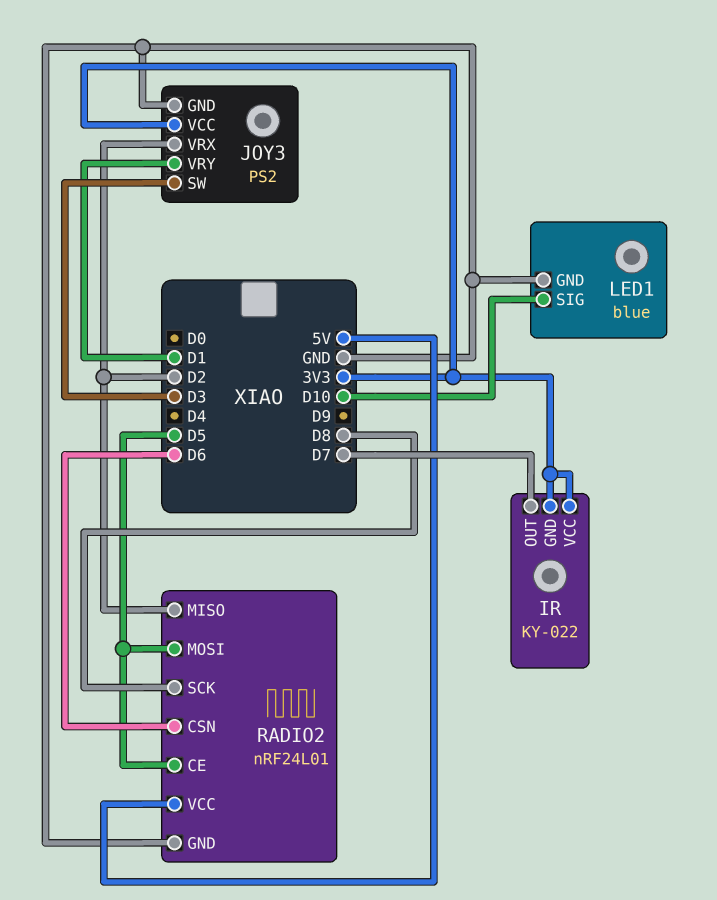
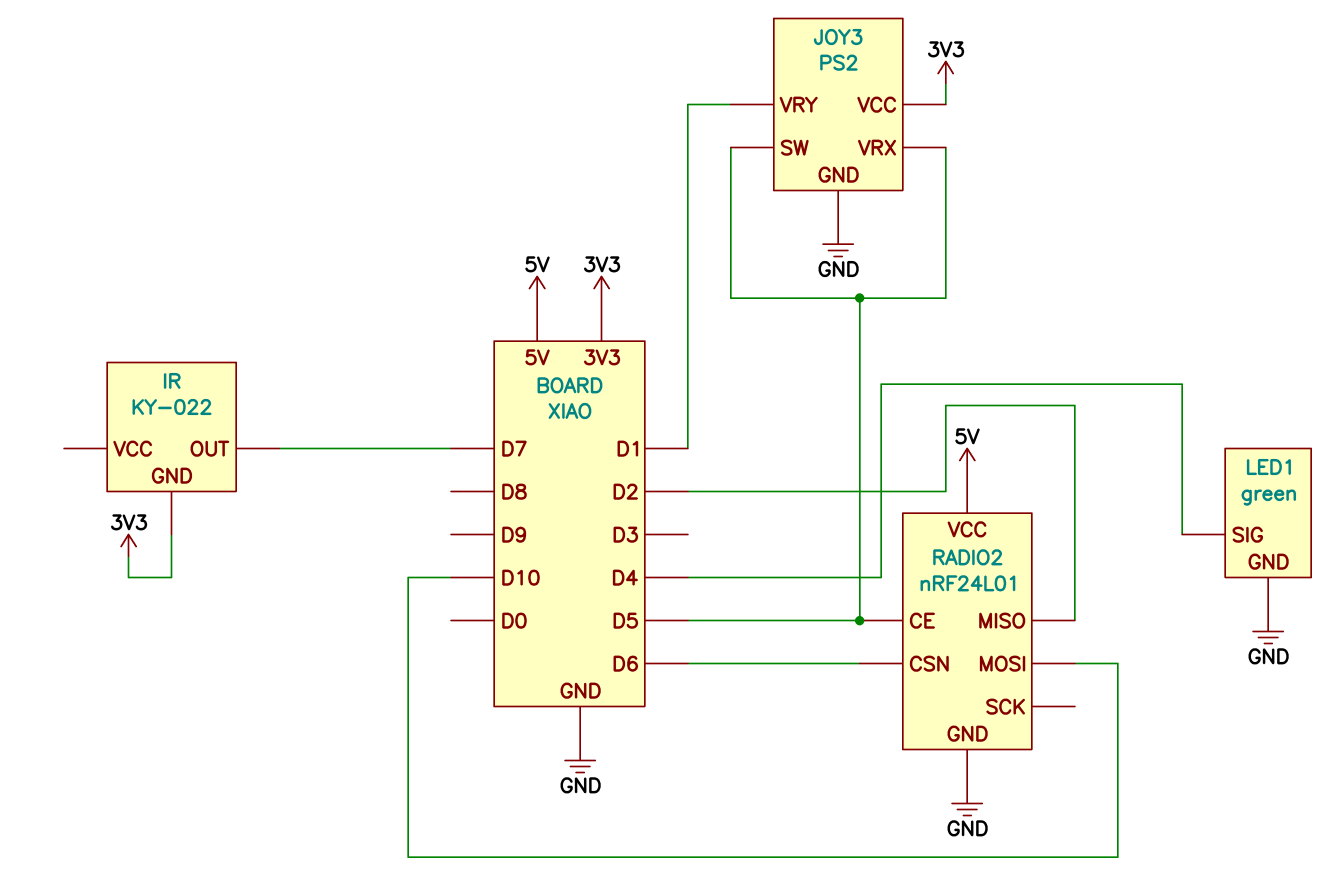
IR pin VCC: 3V3 -> none
JOY3 pin SW: D3 -> D5
JOY3 pin VRX: D2 -> D5
LED1: blue -> green
LED1 pin SIG: D10 -> D4
RADIO2 pin MOSI: D5 -> D10
RADIO2 pin SCK: D8 -> none

